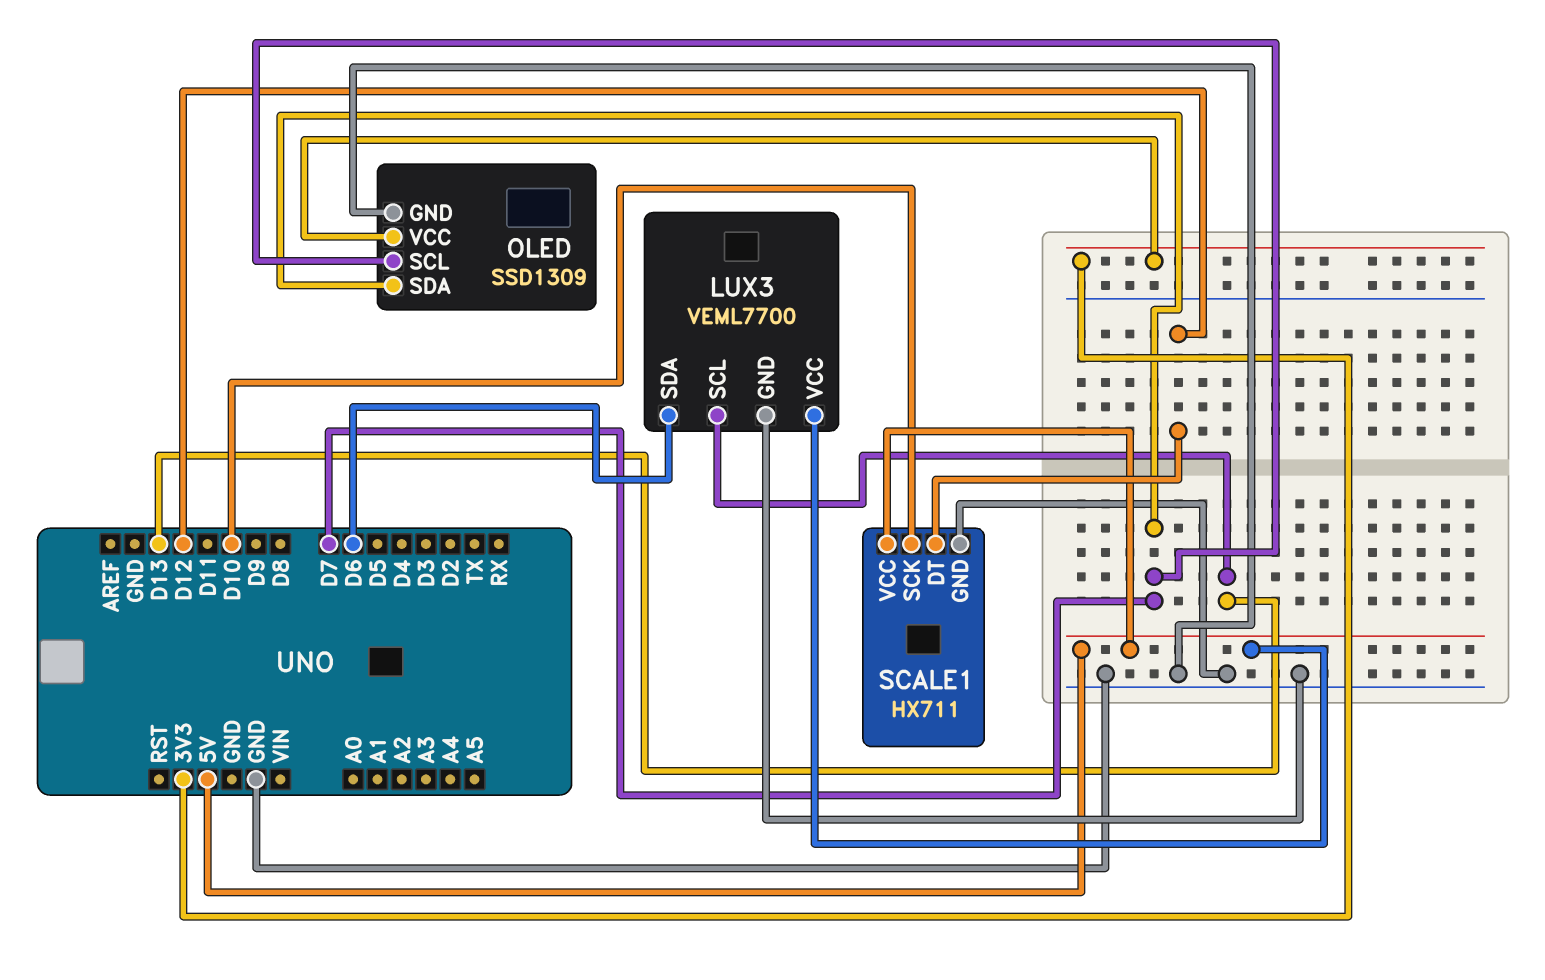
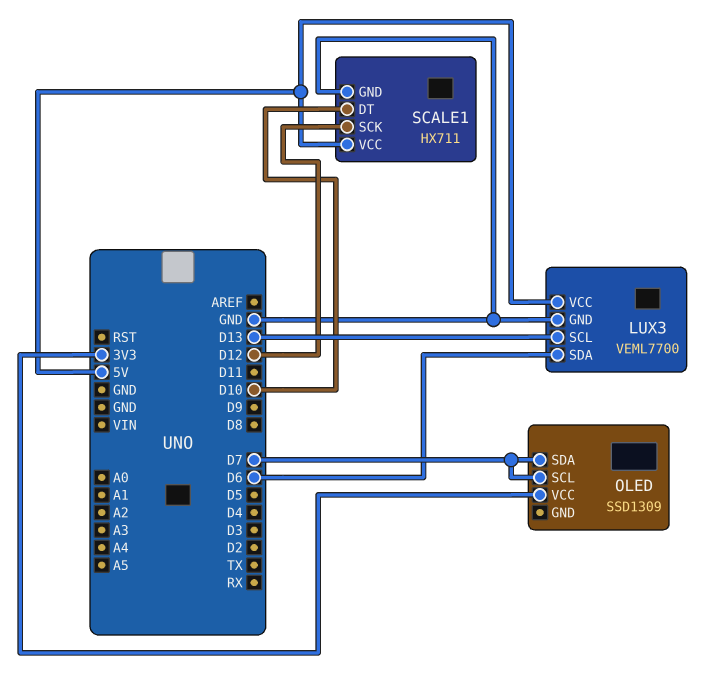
OLED pin GND: GND -> none
SCALE1 pin DT: D12 -> D10
SCALE1 pin SCK: D10 -> D12

